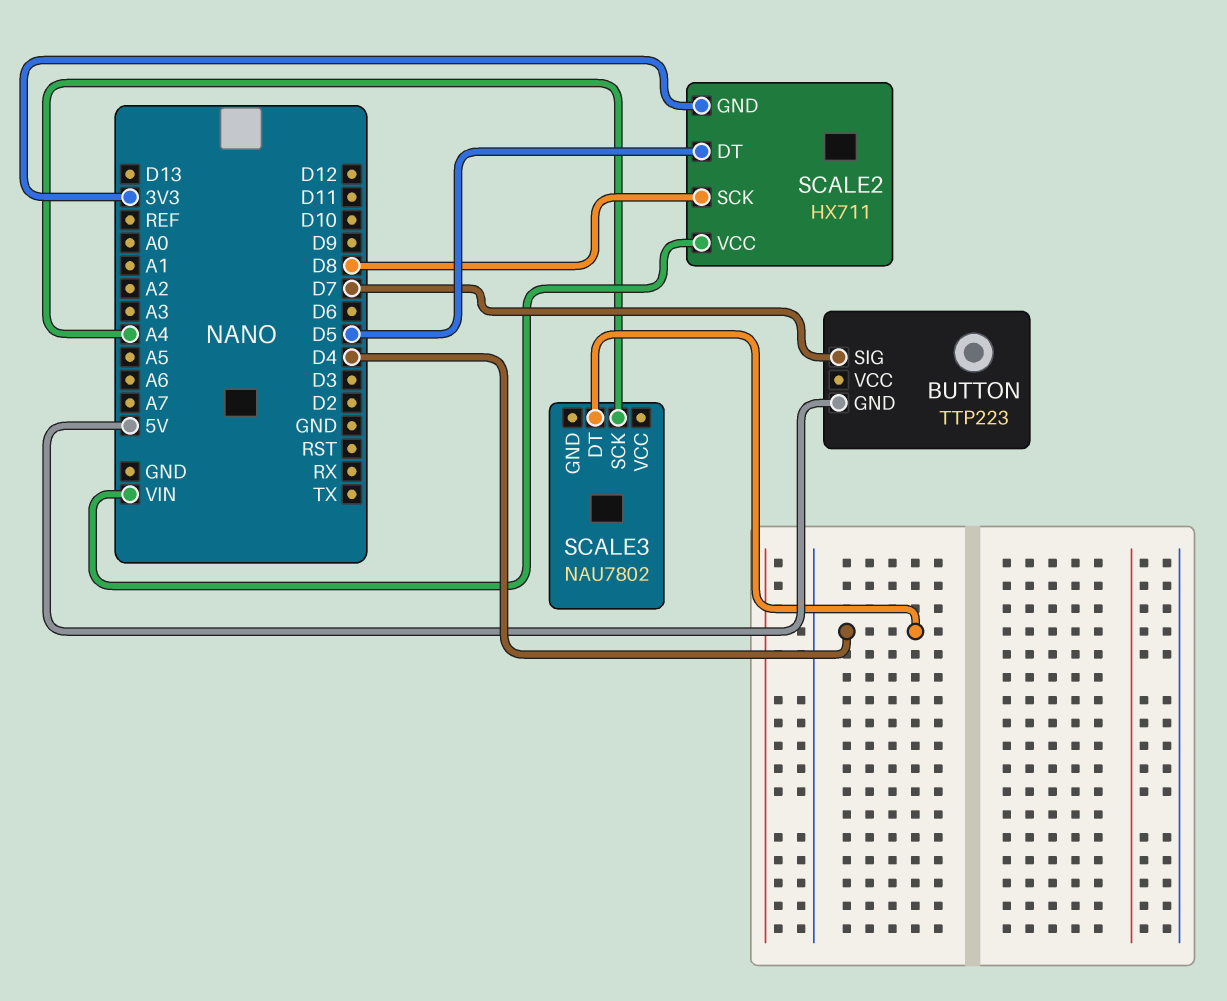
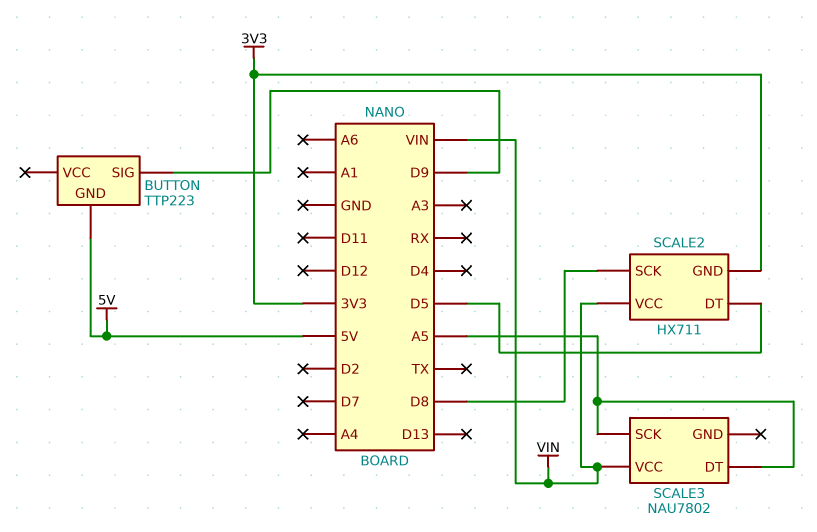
BUTTON pin SIG: D7 -> D9
SCALE3 pin DT: D4 -> A5
SCALE3 pin SCK: A4 -> A5
SCALE3 pin VCC: none -> VIN

